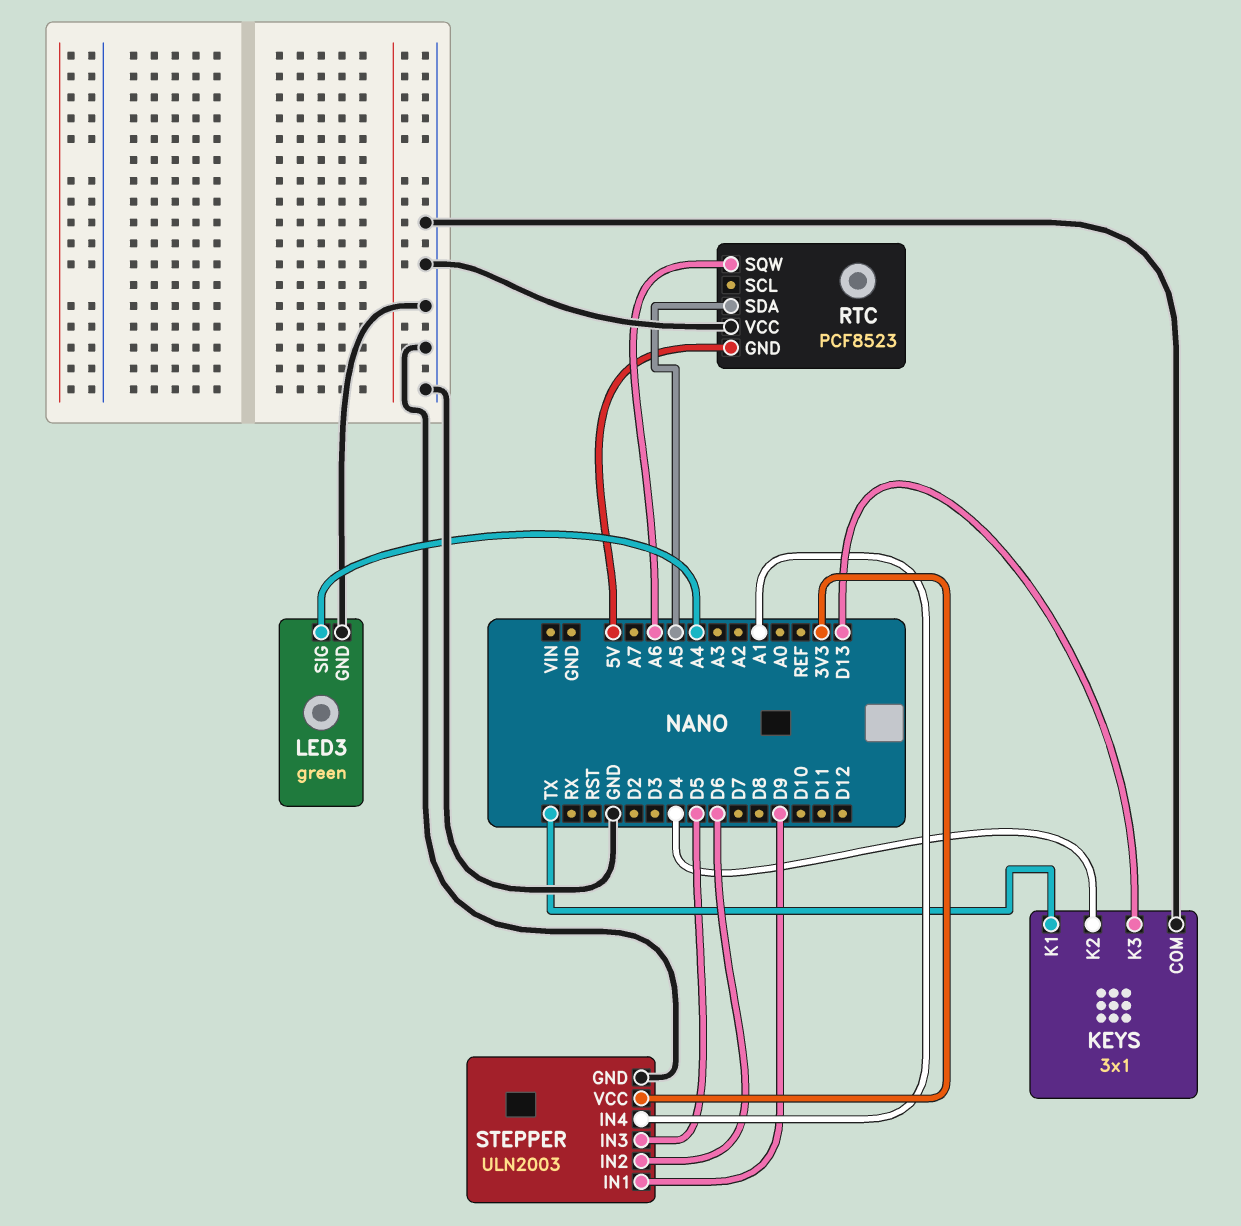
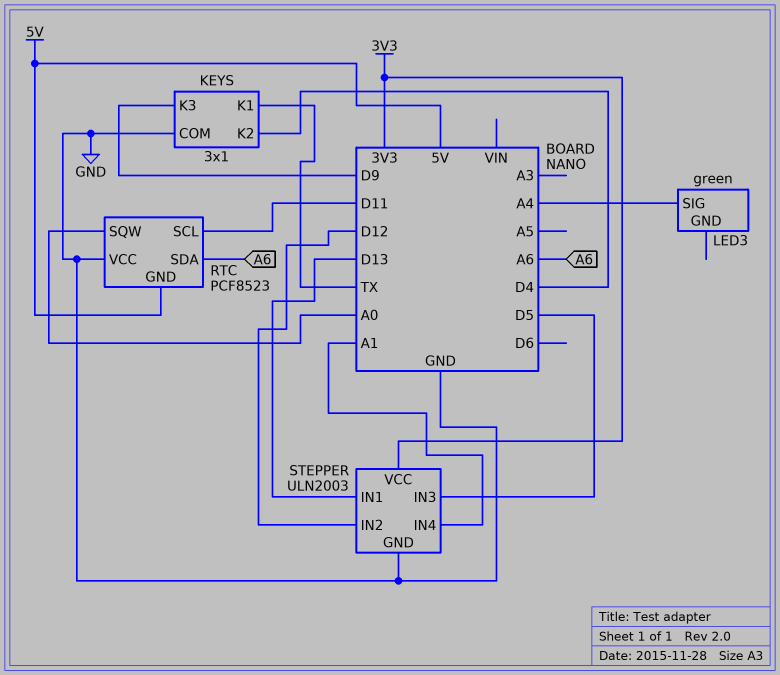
KEYS pin K3: D13 -> D9
LED3 pin GND: GND -> none
RTC pin SCL: none -> D11
RTC pin SDA: A5 -> A6
RTC pin SQW: A6 -> A0
STEPPER pin IN1: D9 -> D13
STEPPER pin IN2: D6 -> D12

